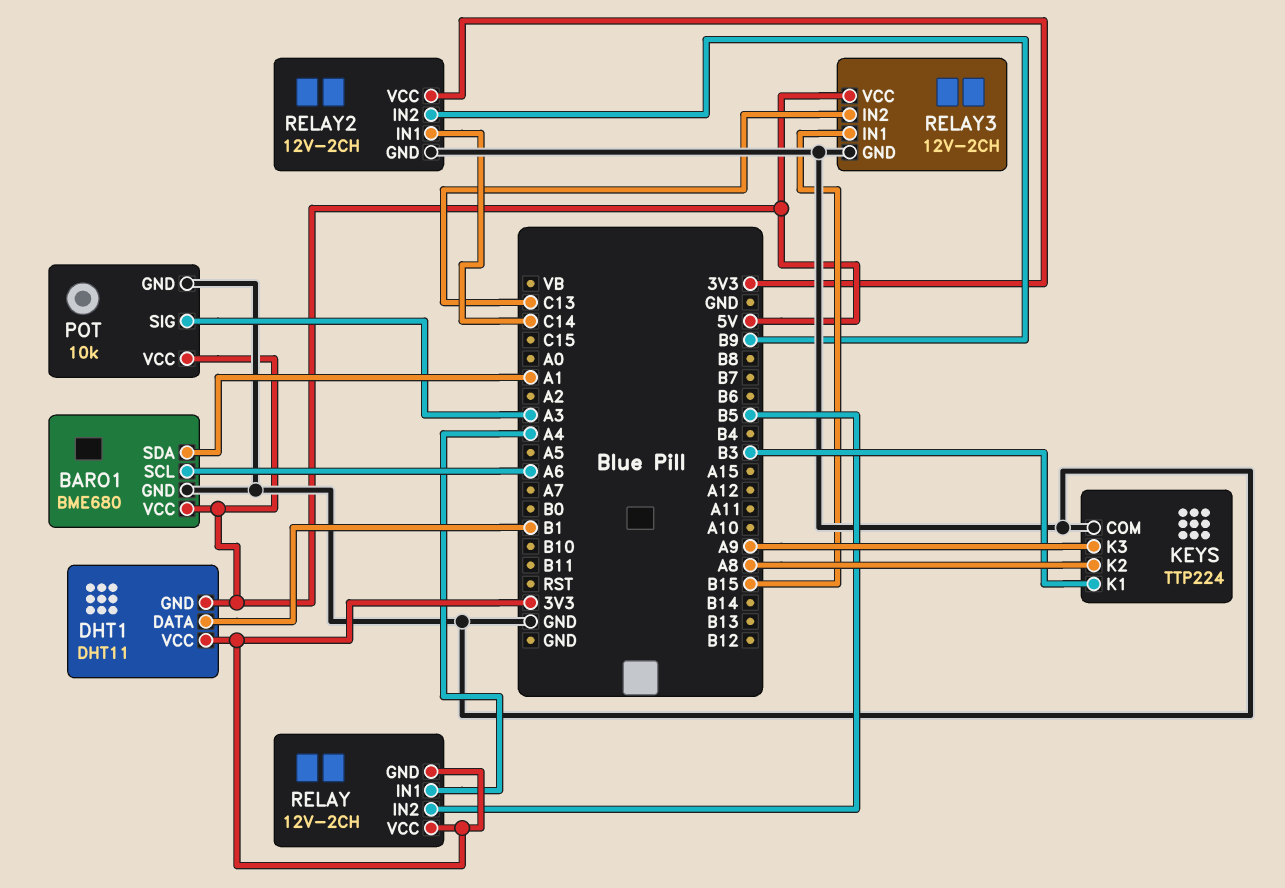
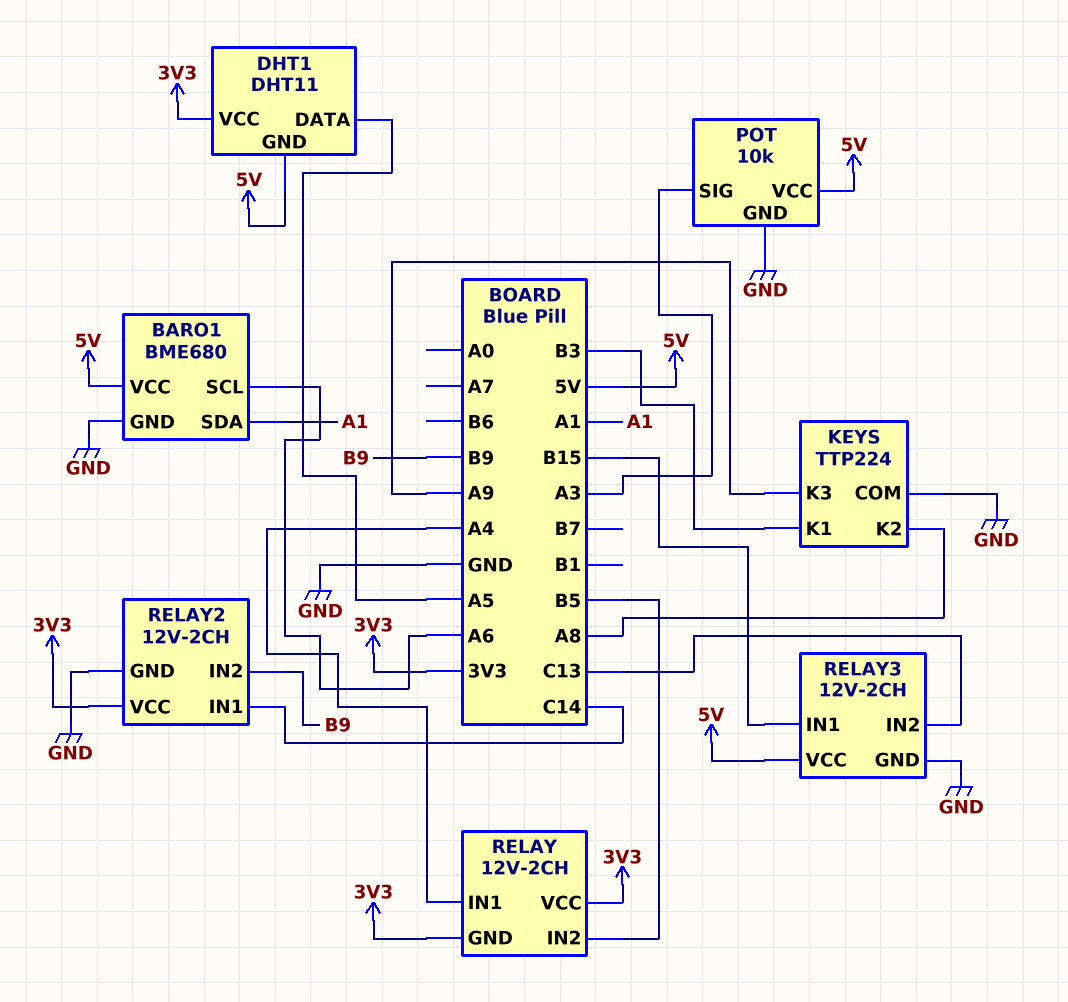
DHT1 pin DATA: B1 -> A5

